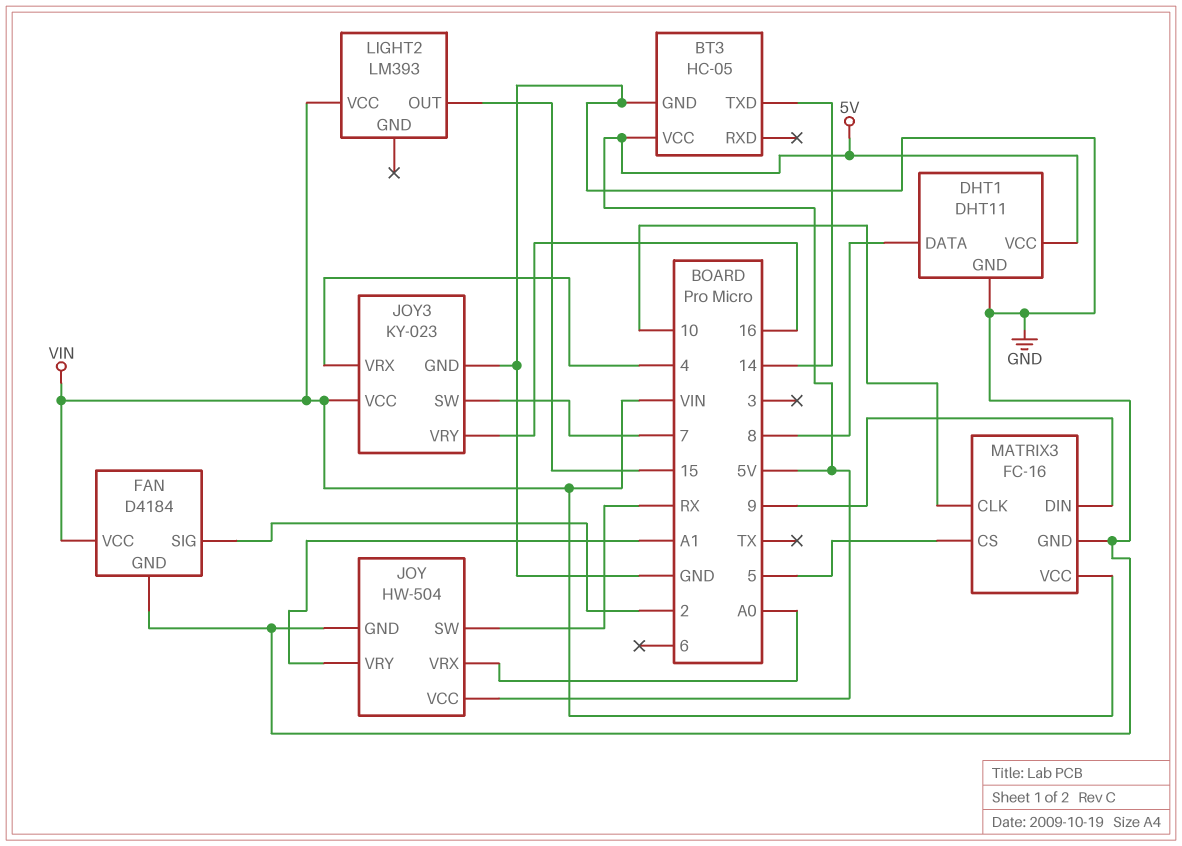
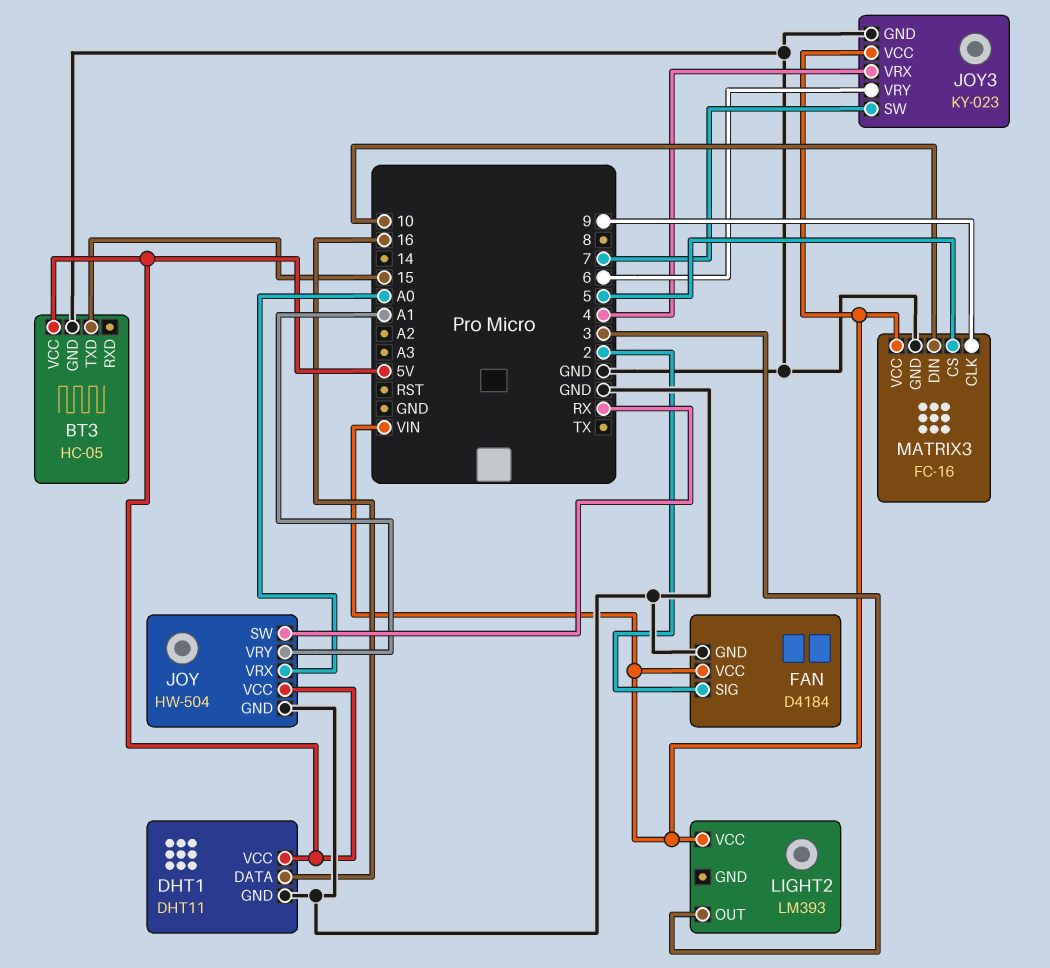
BT3 pin TXD: 14 -> 15
DHT1 pin DATA: 8 -> 16
JOY3 pin VRY: 16 -> 6
LIGHT2 pin OUT: 15 -> 3
MATRIX3 pin CLK: 10 -> 9
MATRIX3 pin DIN: 9 -> 10

